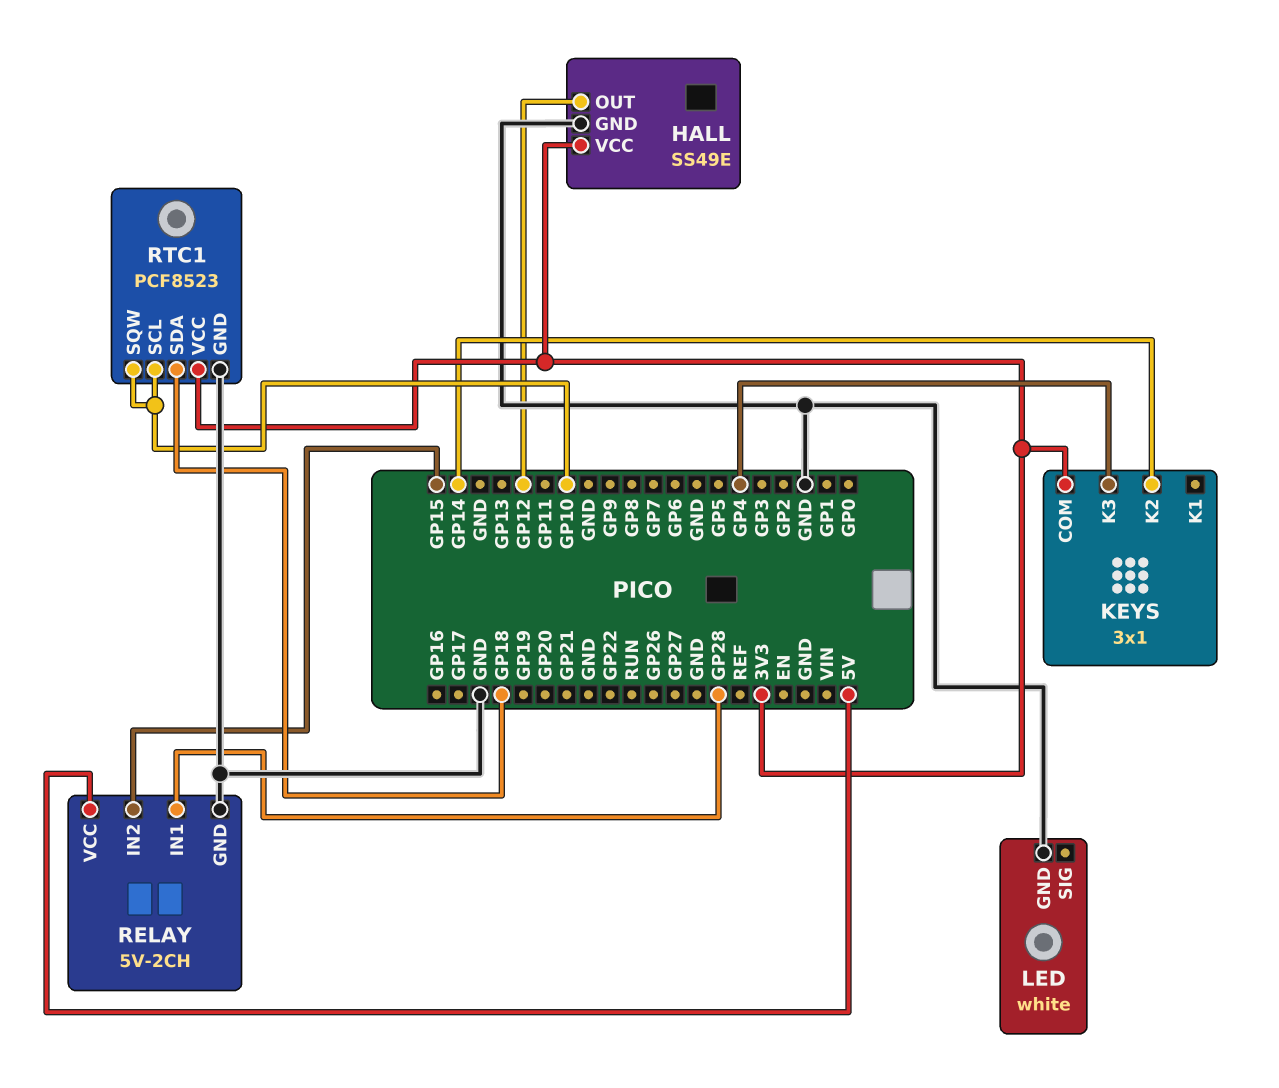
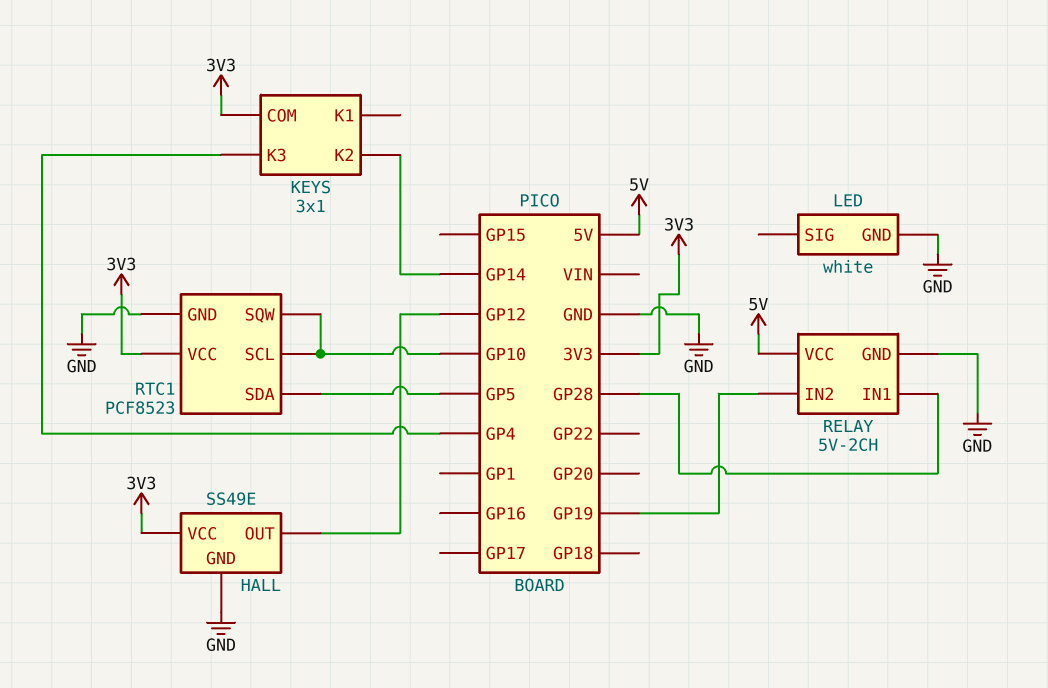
RELAY pin IN2: GP15 -> GP19
RTC1 pin SDA: GP18 -> GP5

